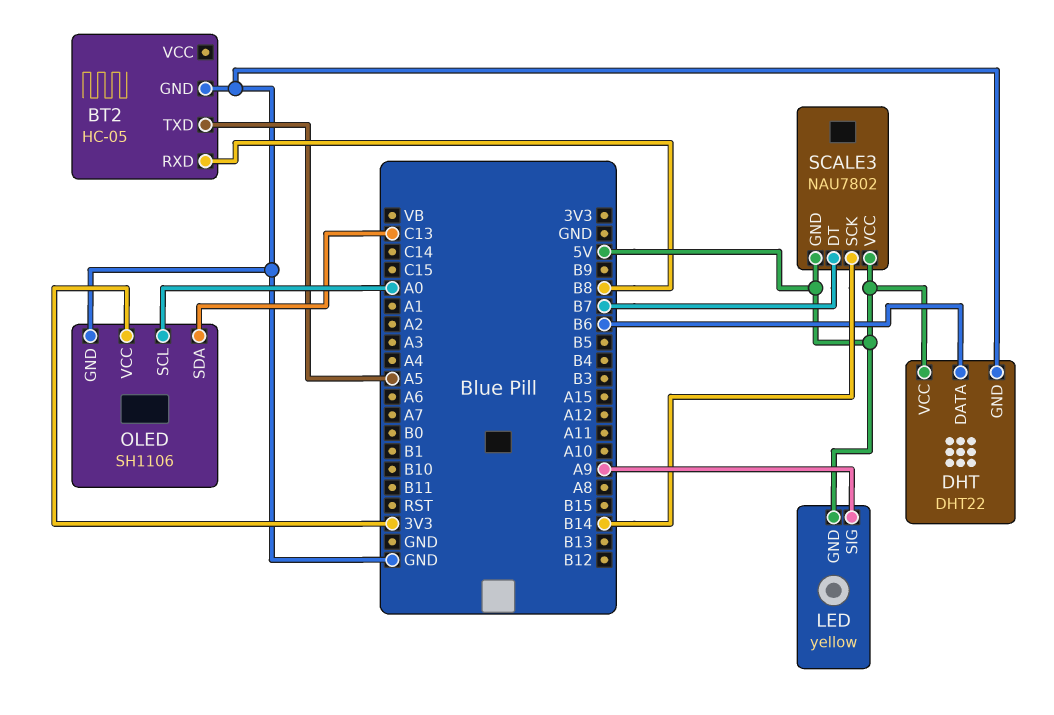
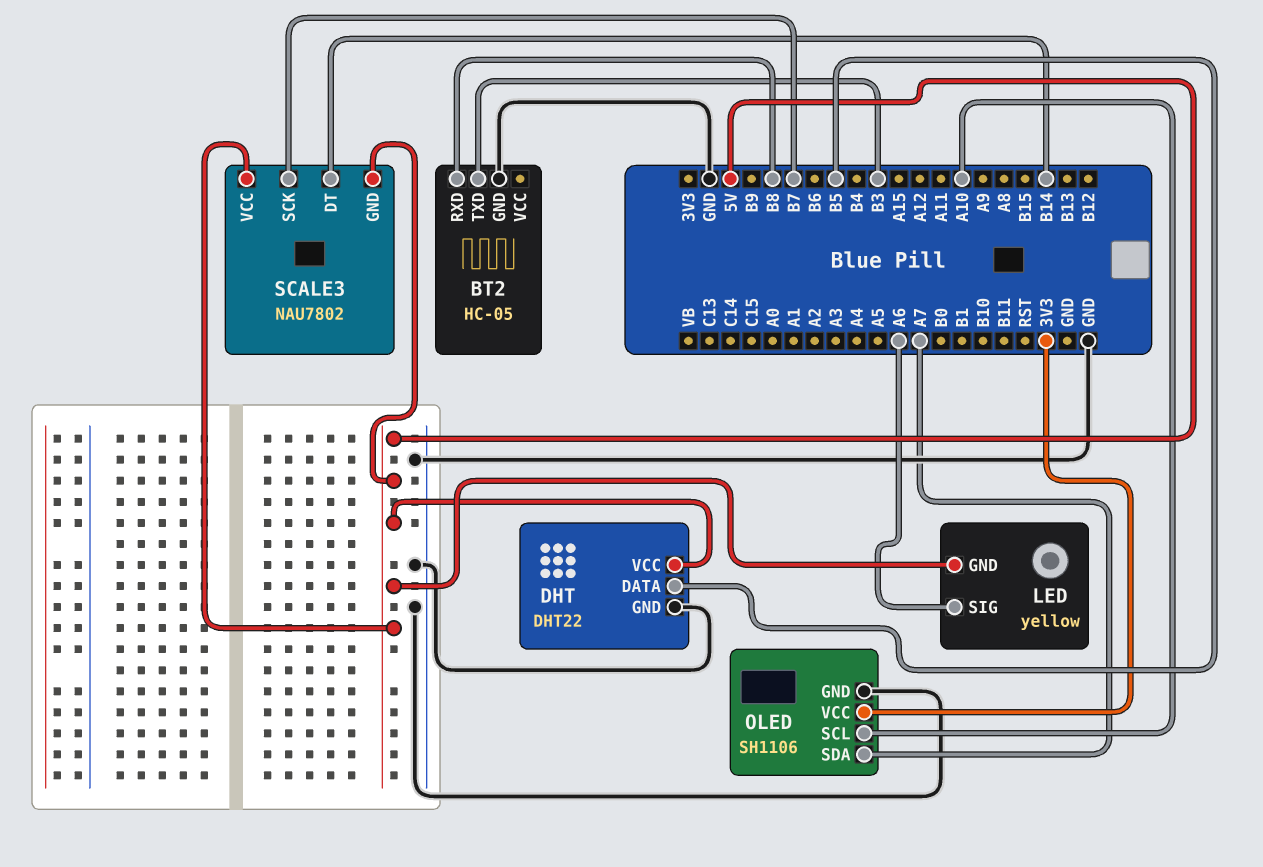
BT2 pin TXD: A5 -> B3
DHT pin DATA: B6 -> B5
LED pin SIG: A9 -> A6
OLED pin SCL: A0 -> A10
OLED pin SDA: C13 -> A7
SCALE3 pin DT: B7 -> B14
SCALE3 pin SCK: B14 -> B7

